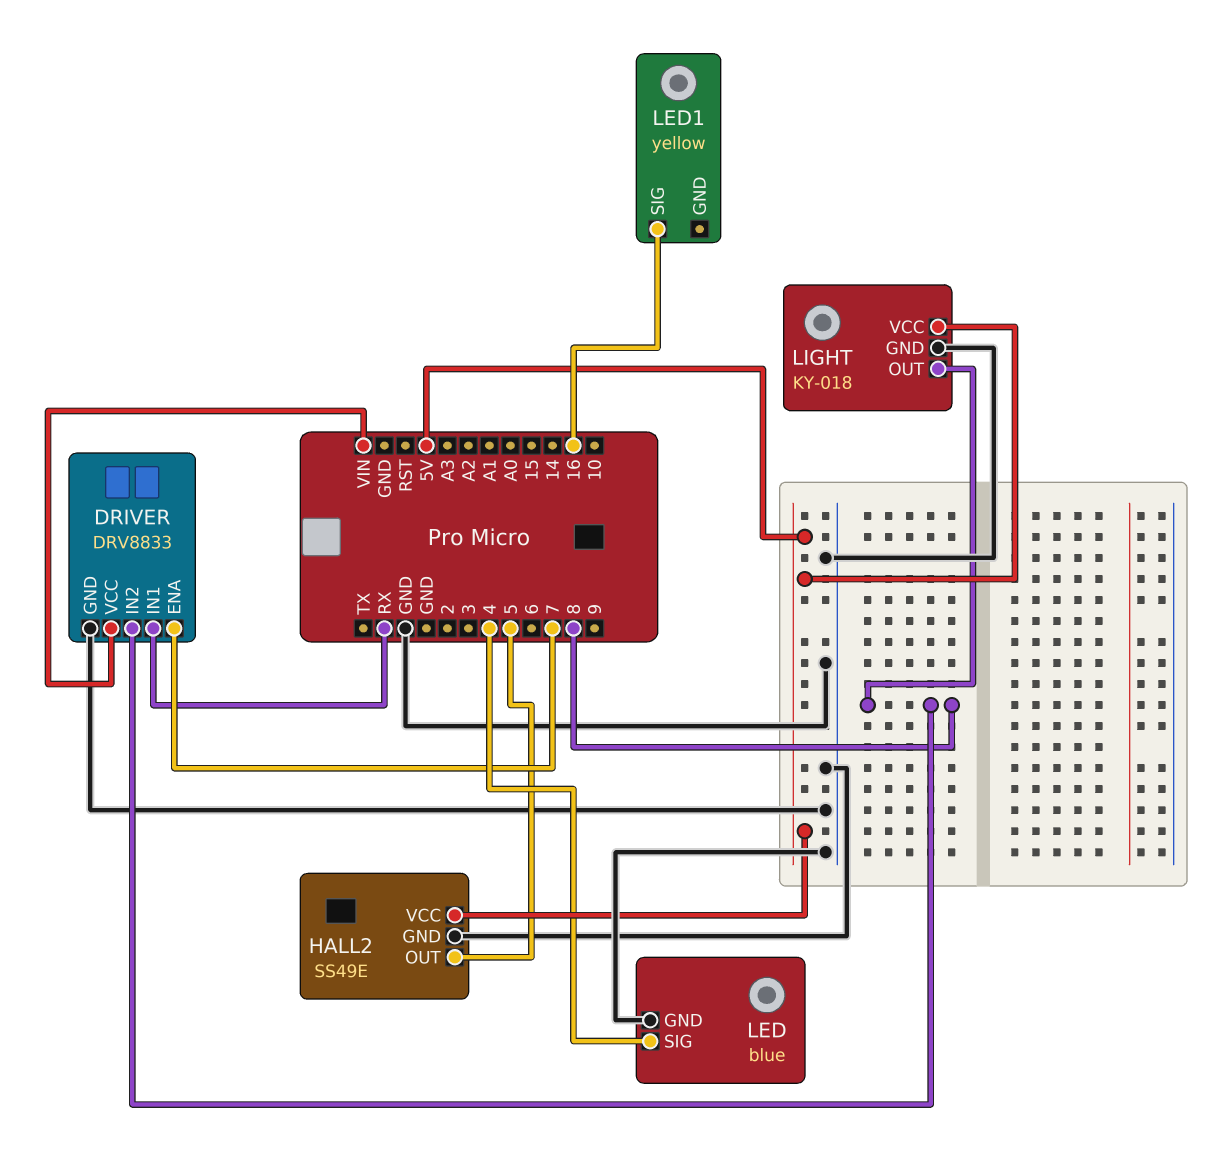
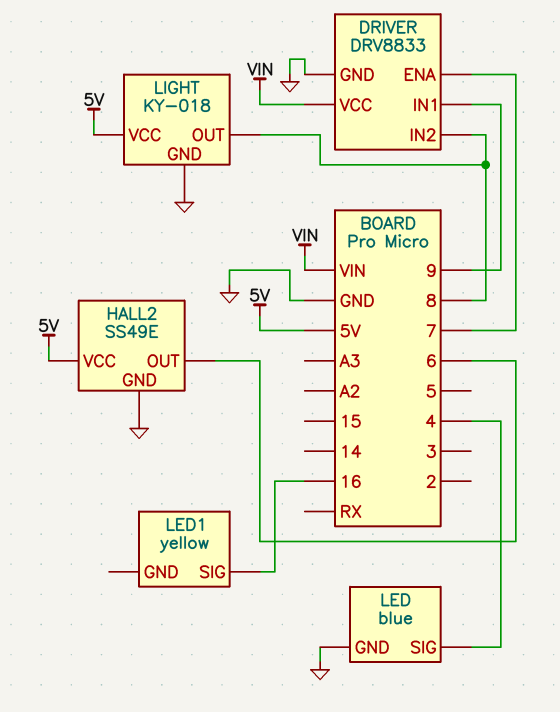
DRIVER pin IN1: RX -> 9
HALL2 pin OUT: 5 -> 6

